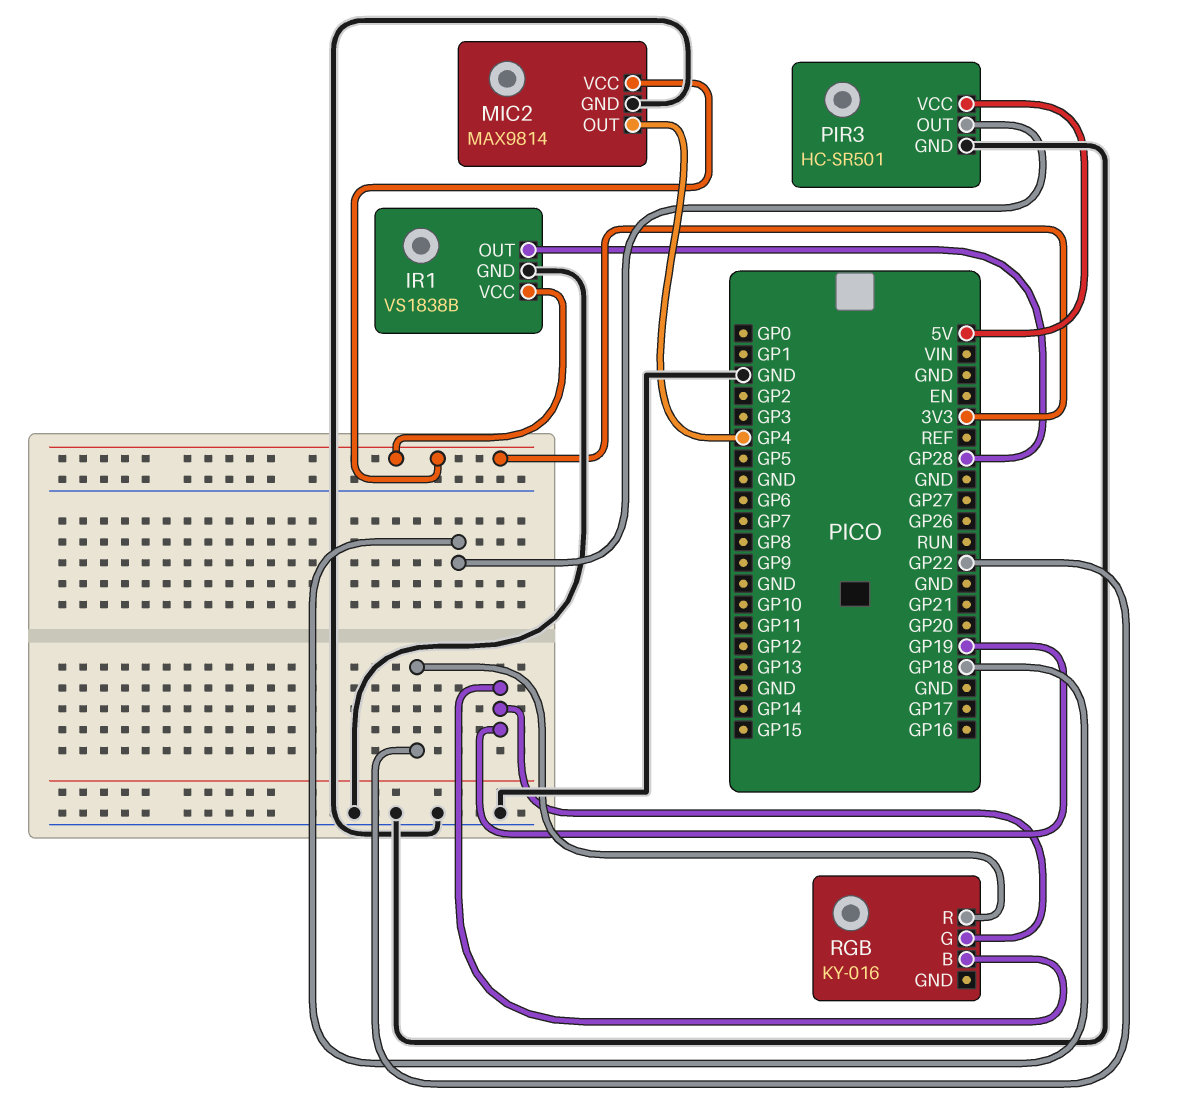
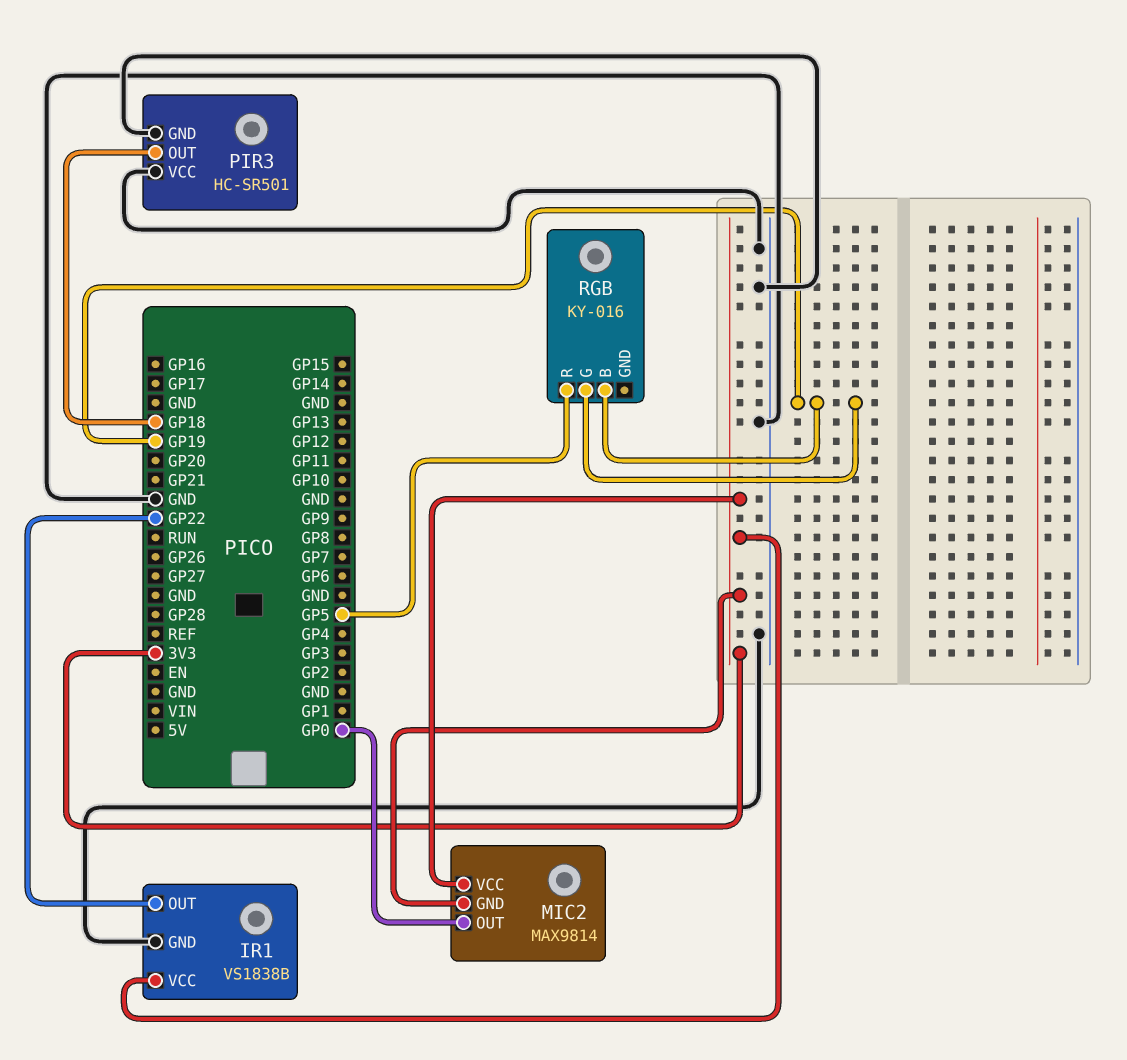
IR1 pin OUT: GP28 -> GP22
MIC2 pin GND: GND -> 3V3
MIC2 pin OUT: GP4 -> GP0
PIR3 pin VCC: 5V -> GND
RGB pin R: GP22 -> GP5

